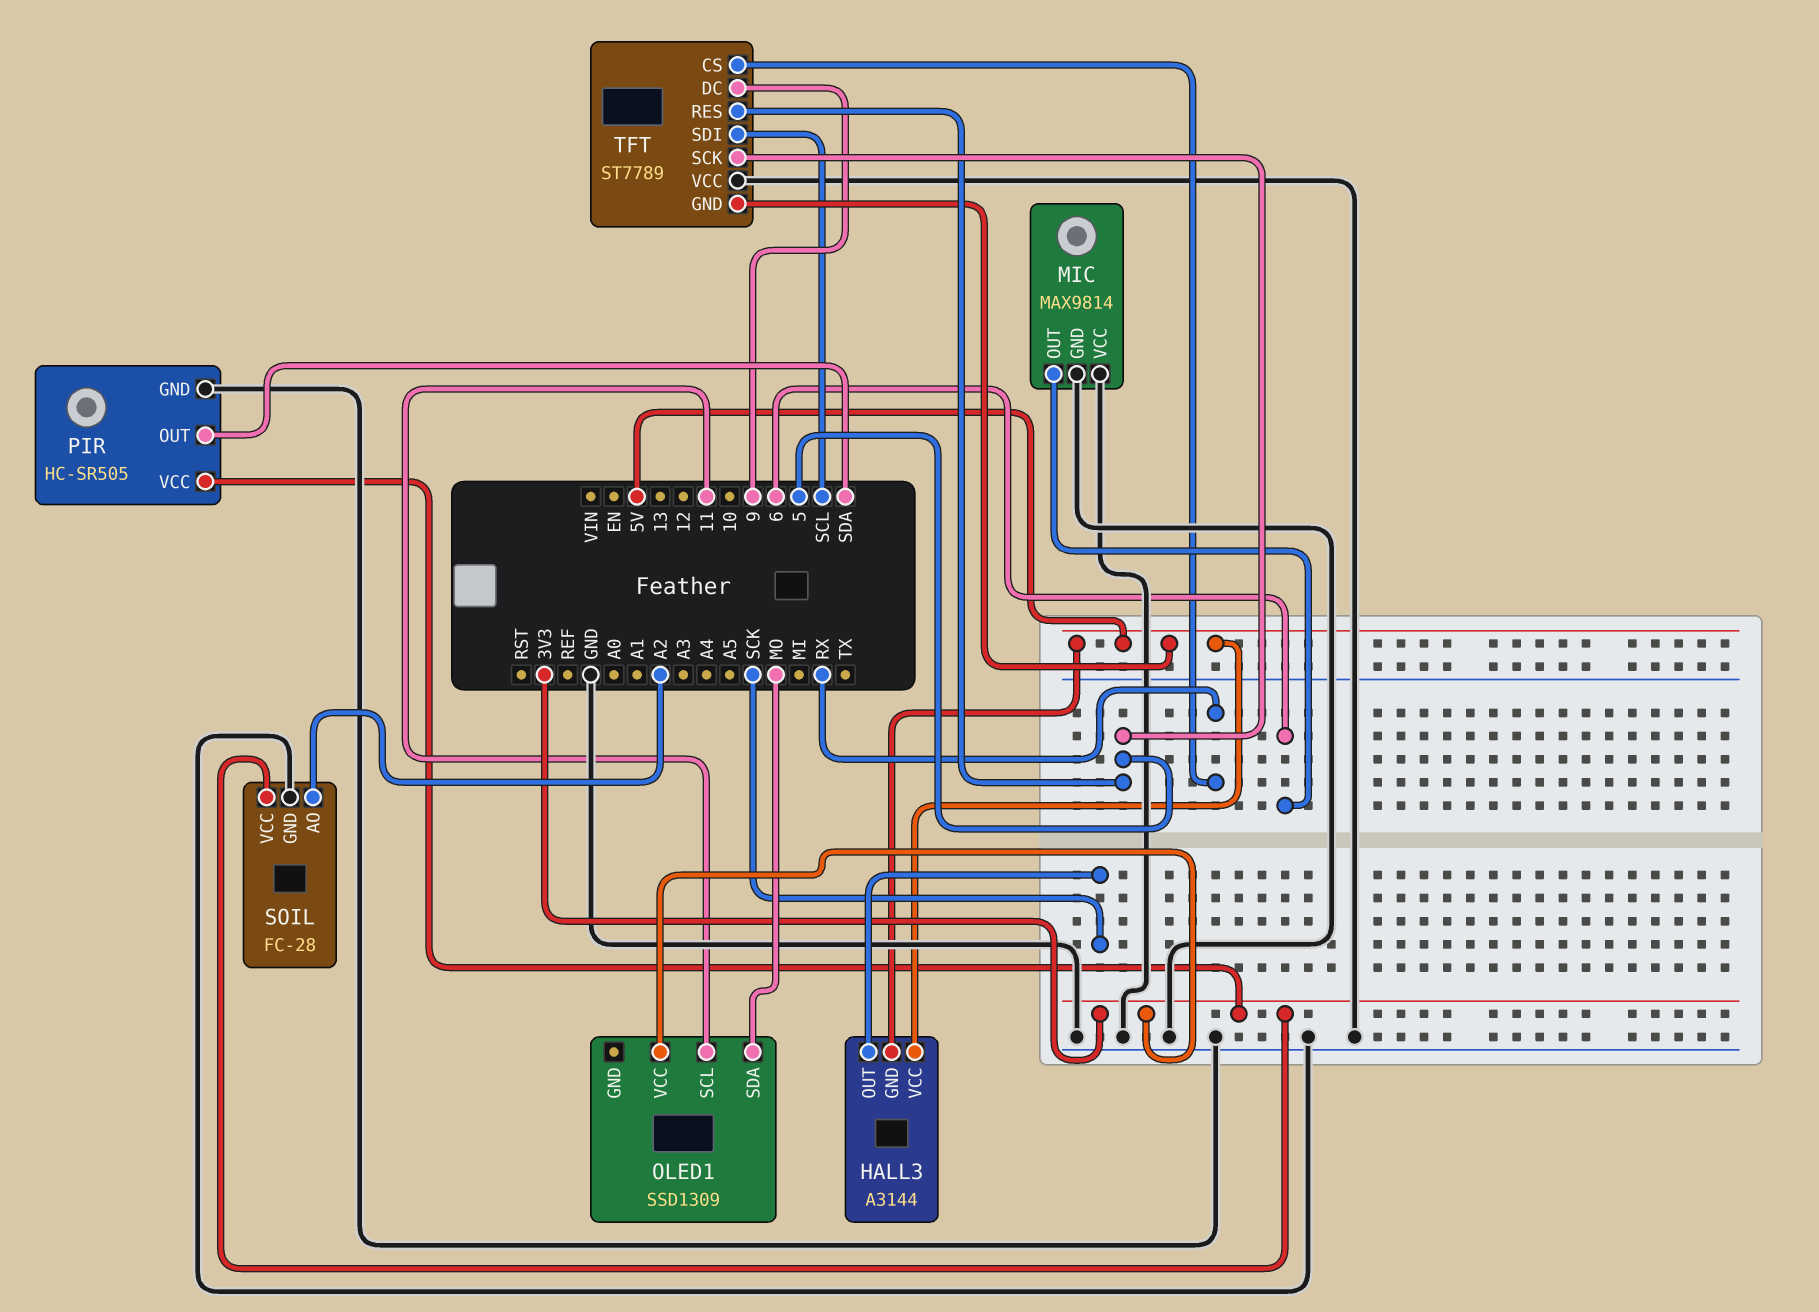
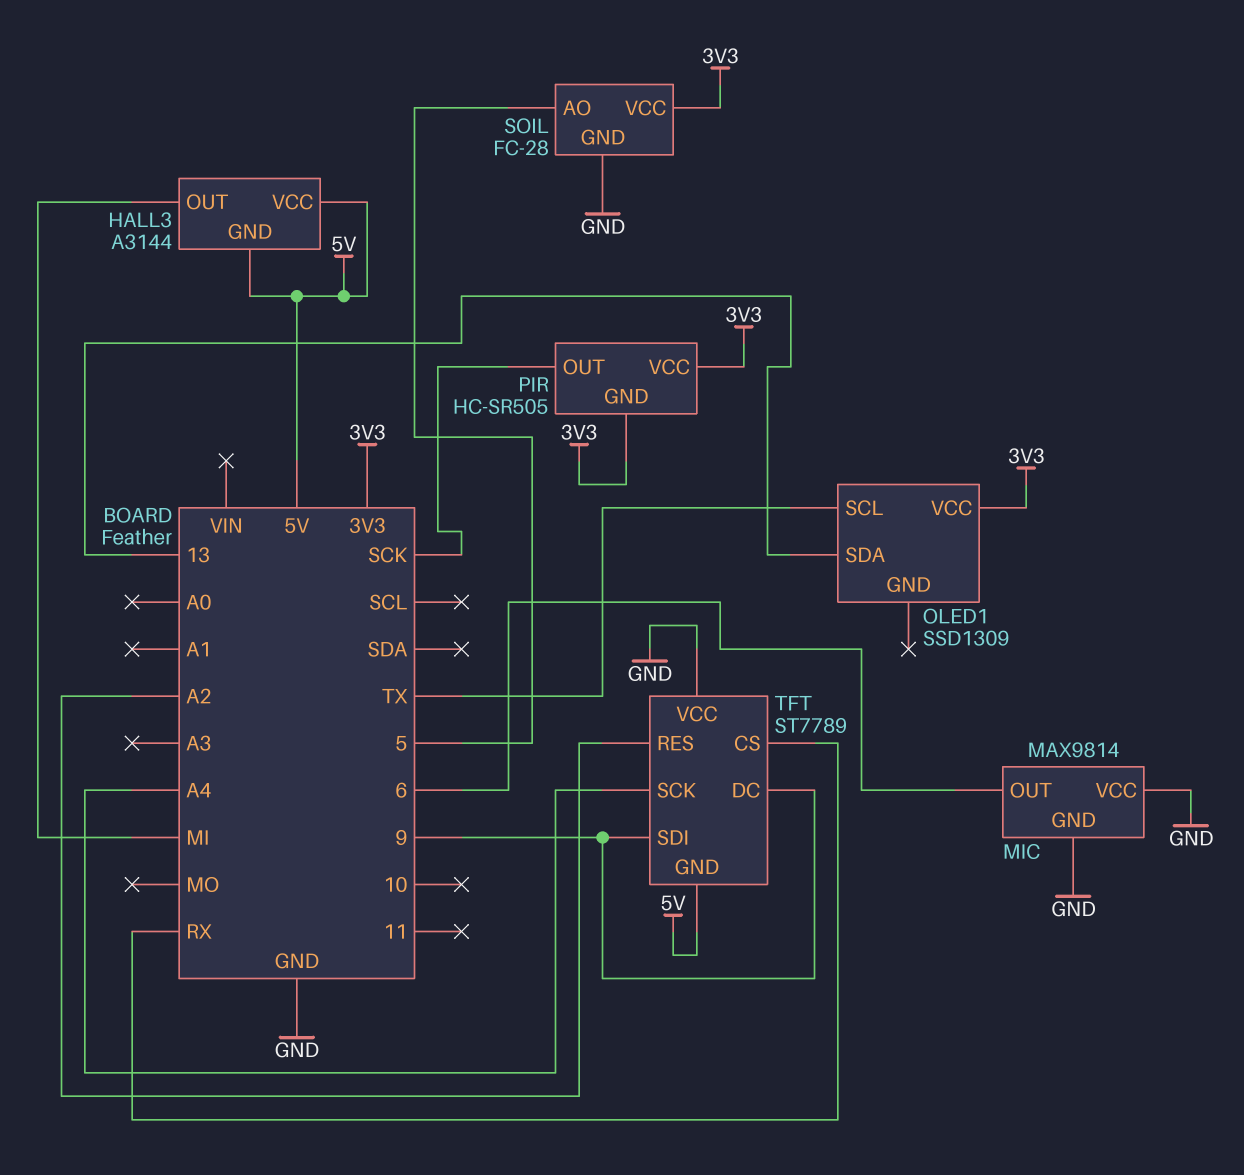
HALL3 pin OUT: SCK -> MI
OLED1 pin SCL: 11 -> TX
OLED1 pin SDA: MO -> 13
PIR pin GND: GND -> 3V3
PIR pin OUT: SDA -> SCK
SOIL pin AO: A2 -> 5
TFT pin RES: 5 -> A2
TFT pin SCK: 5 -> A4
TFT pin SDI: SCL -> 9

